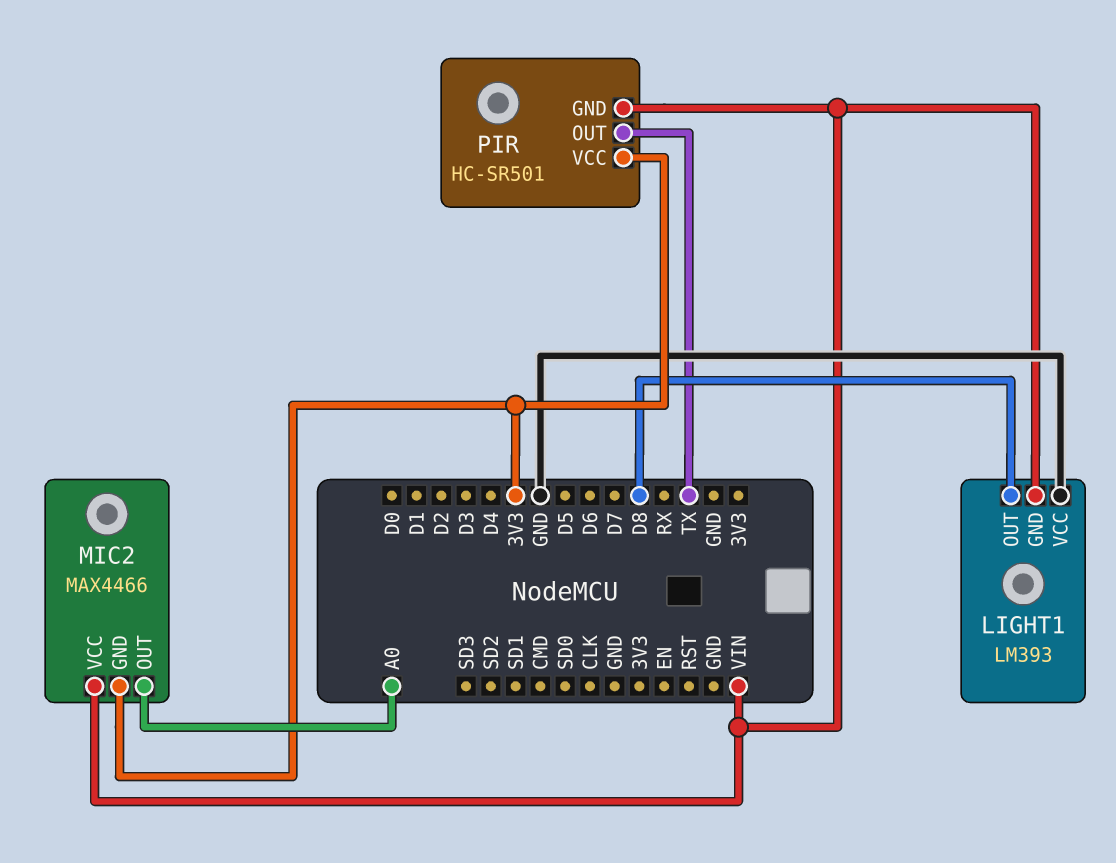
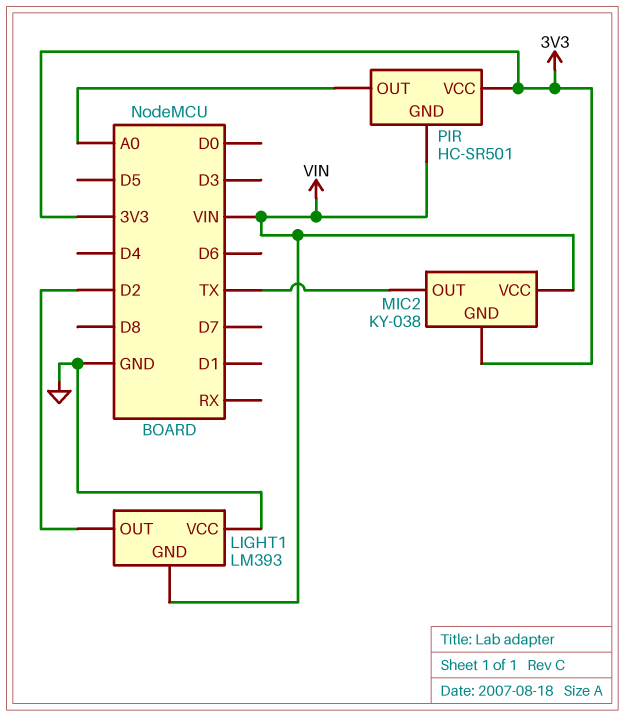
LIGHT1 pin OUT: D8 -> D2
MIC2: MAX4466 -> KY-038
MIC2 pin OUT: A0 -> TX
PIR pin OUT: TX -> A0

